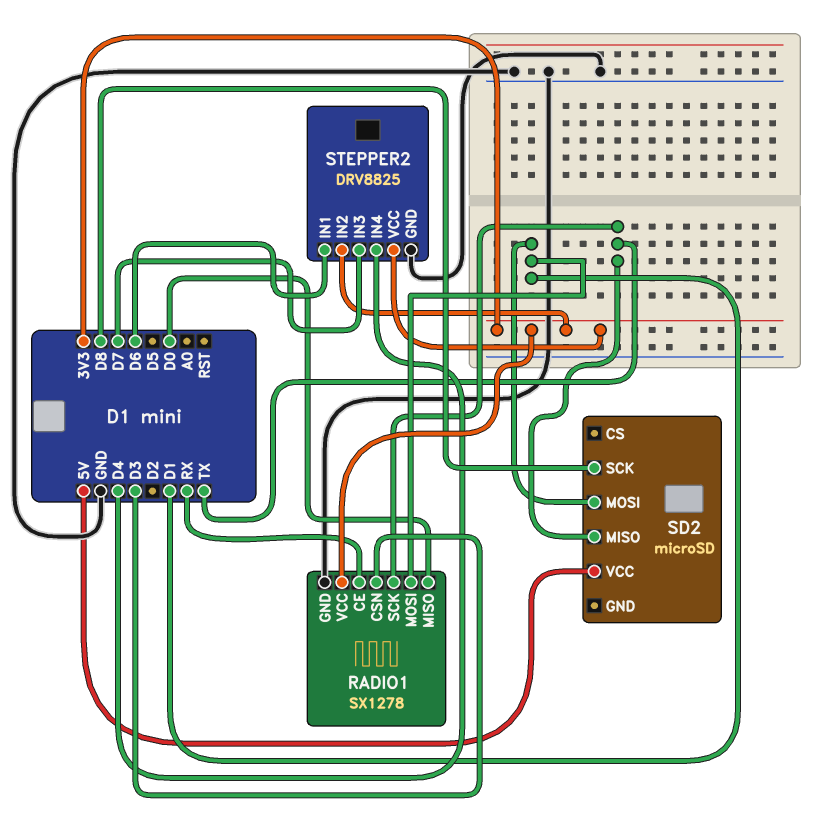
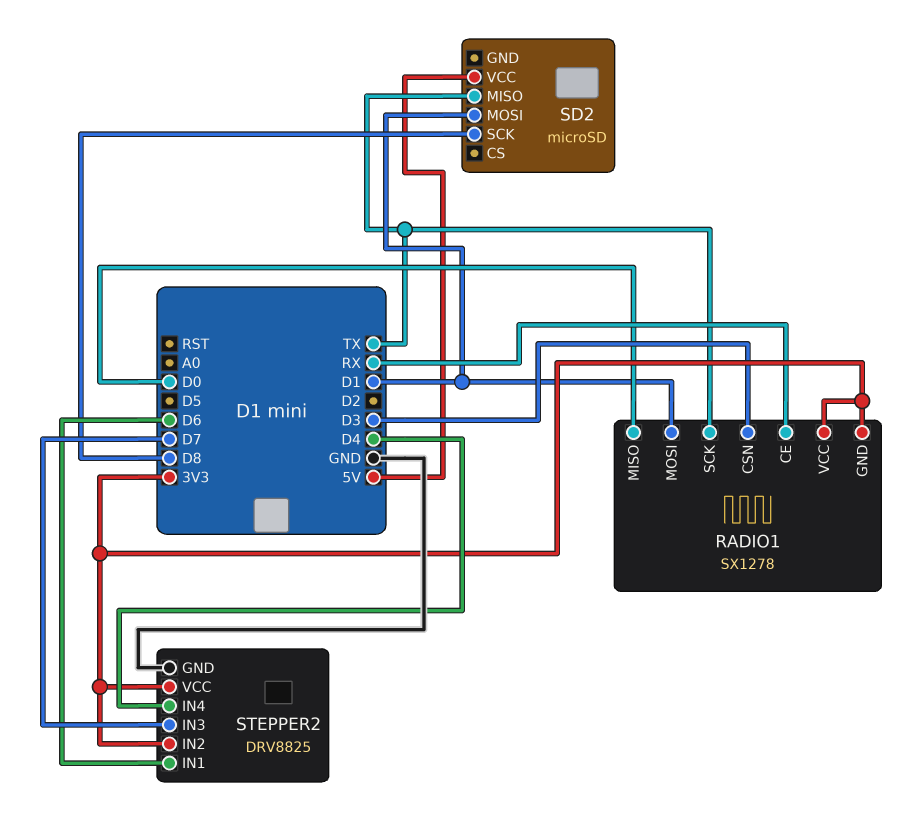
RADIO1 pin GND: GND -> 3V3

